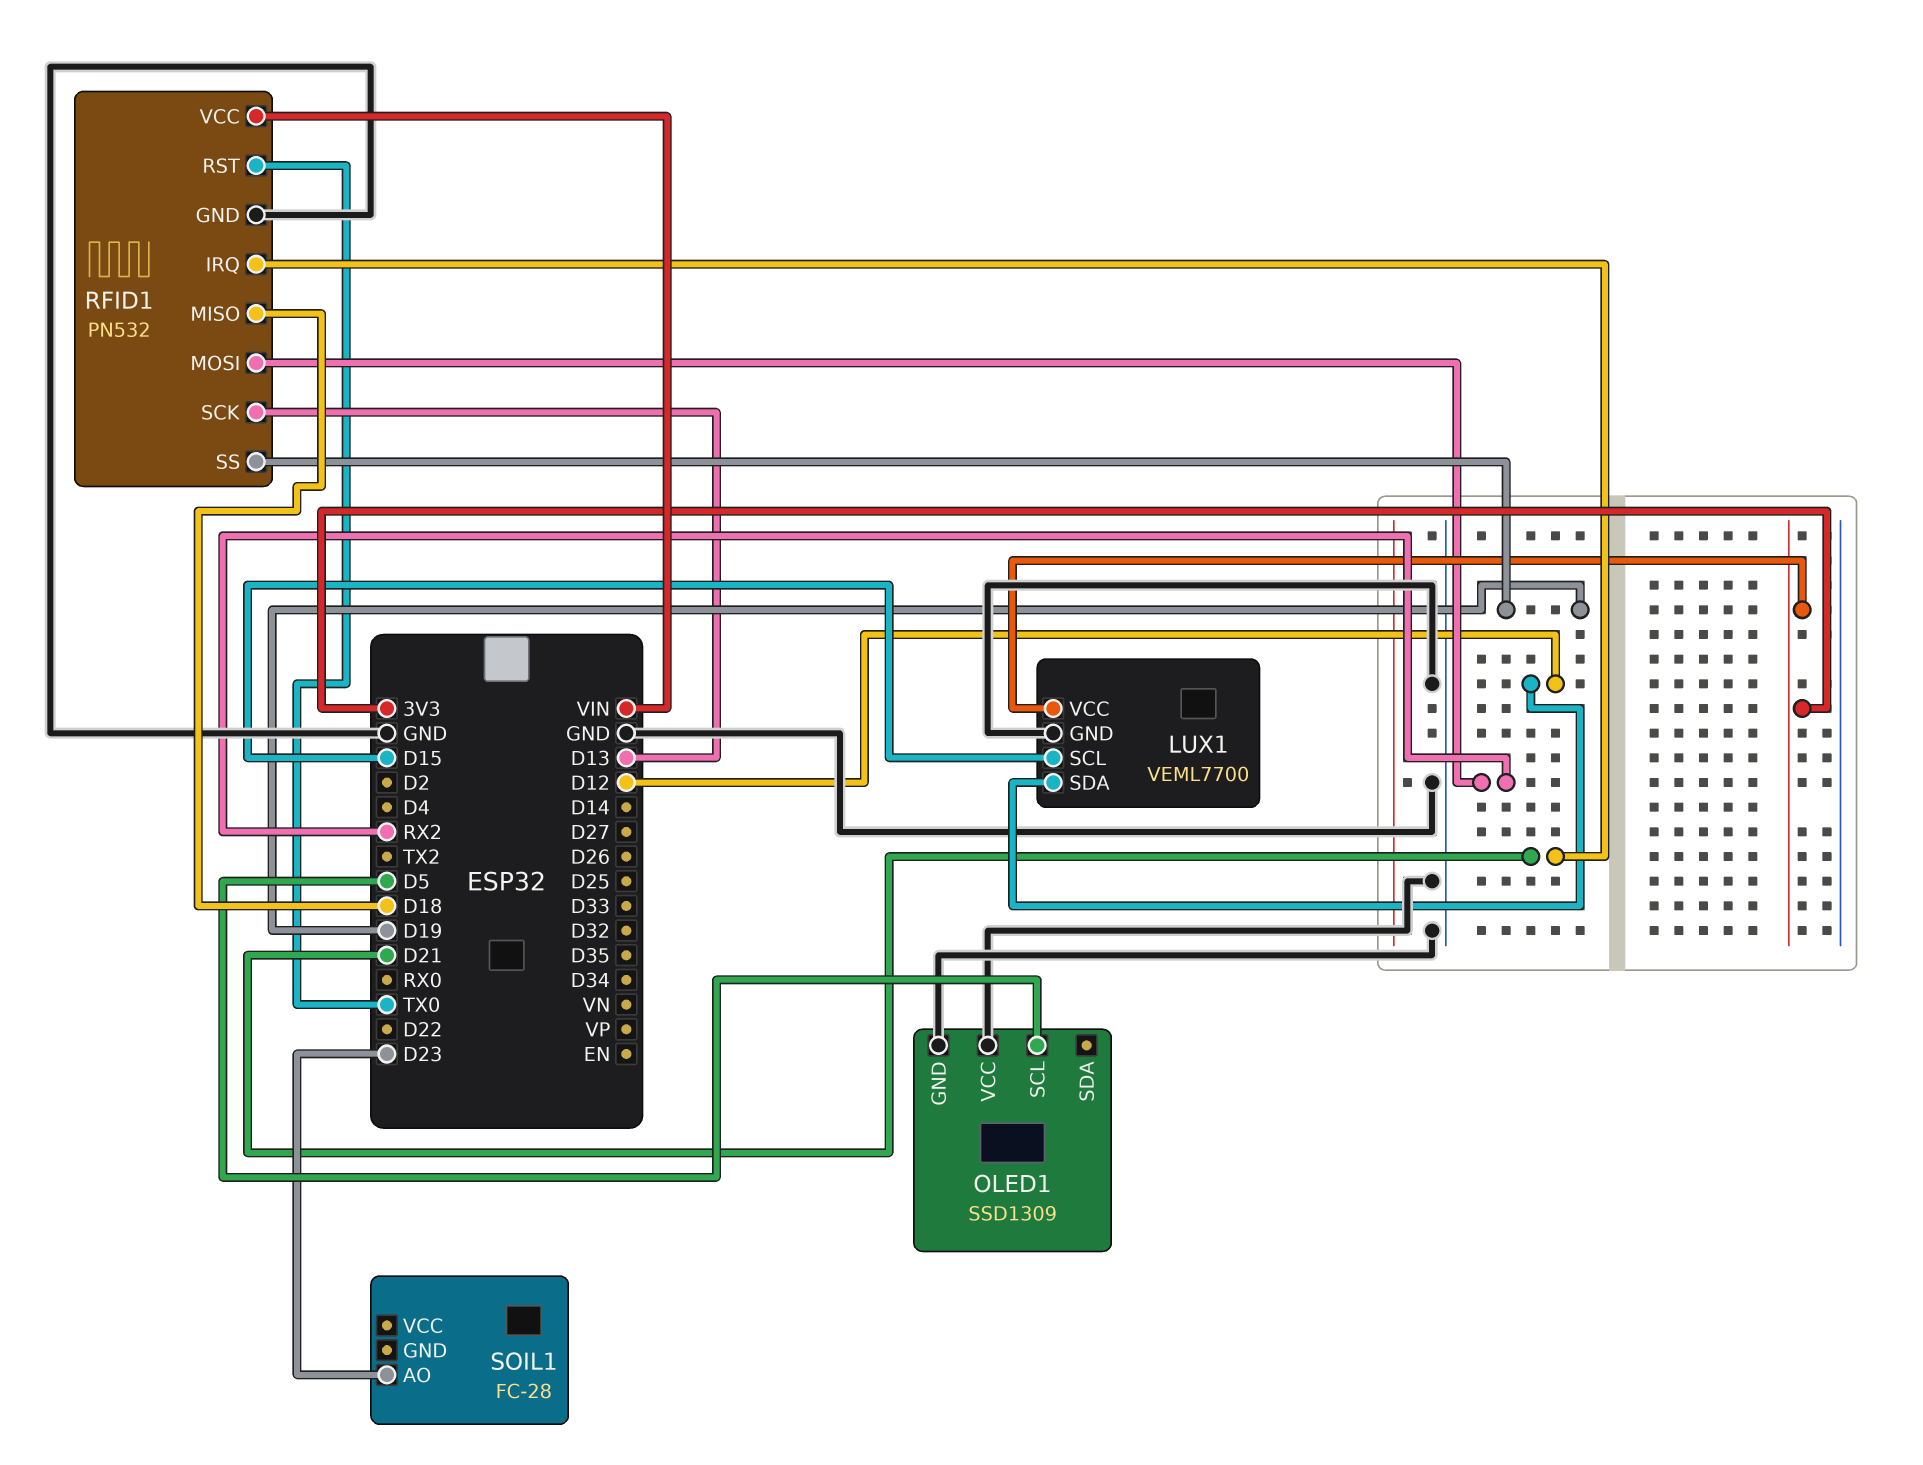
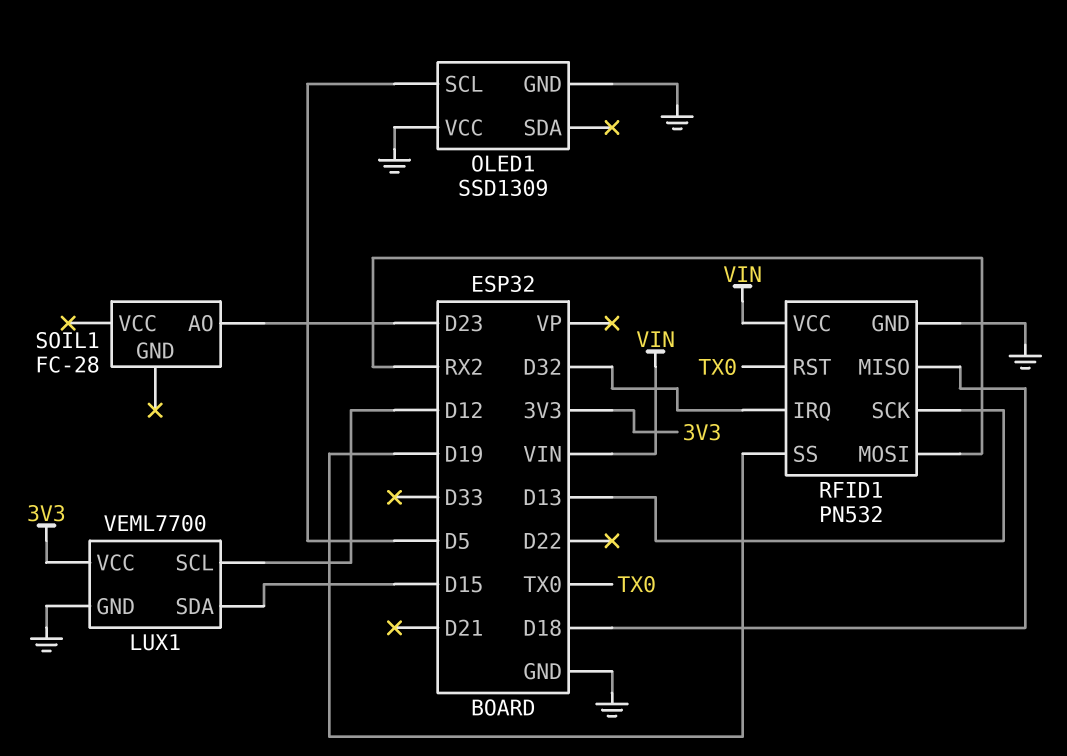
LUX1 pin SCL: D15 -> D12
LUX1 pin SDA: D12 -> D15
RFID1 pin IRQ: D21 -> D32

